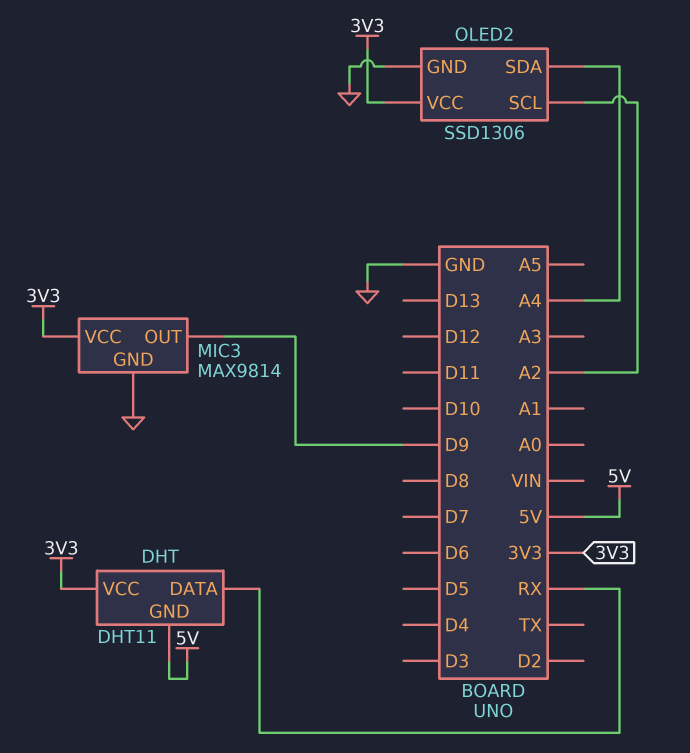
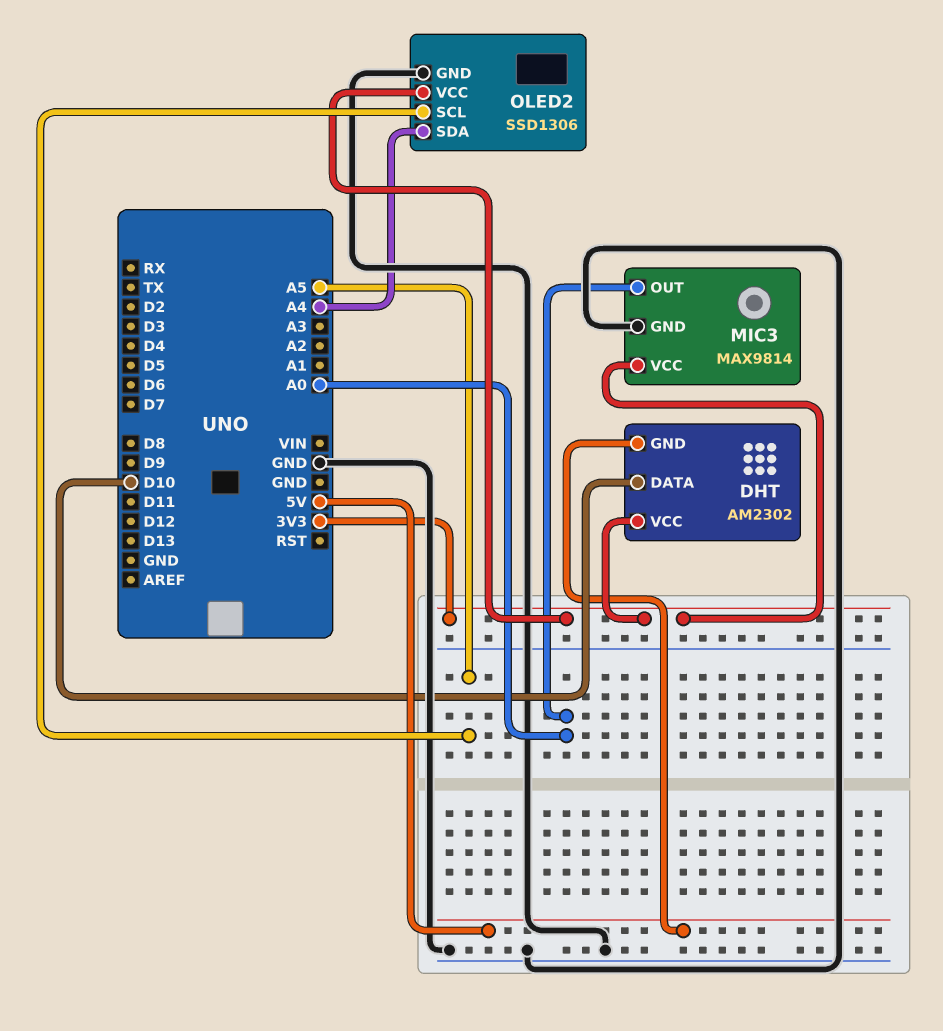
DHT: DHT11 -> AM2302
DHT pin DATA: RX -> D10
MIC3 pin OUT: D9 -> A0
OLED2 pin SCL: A2 -> A5

